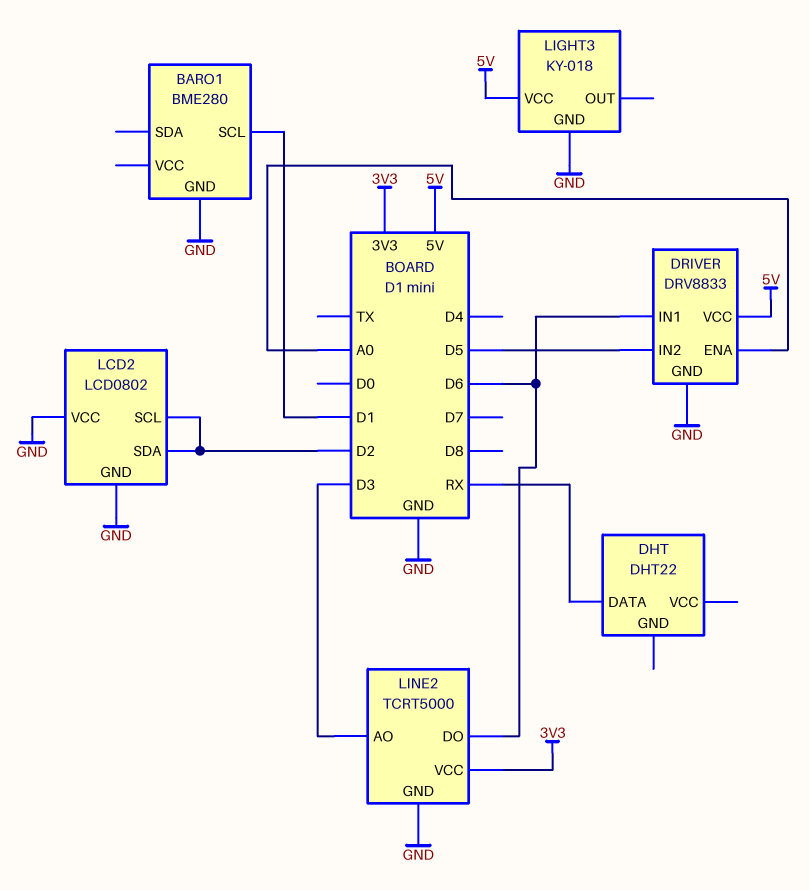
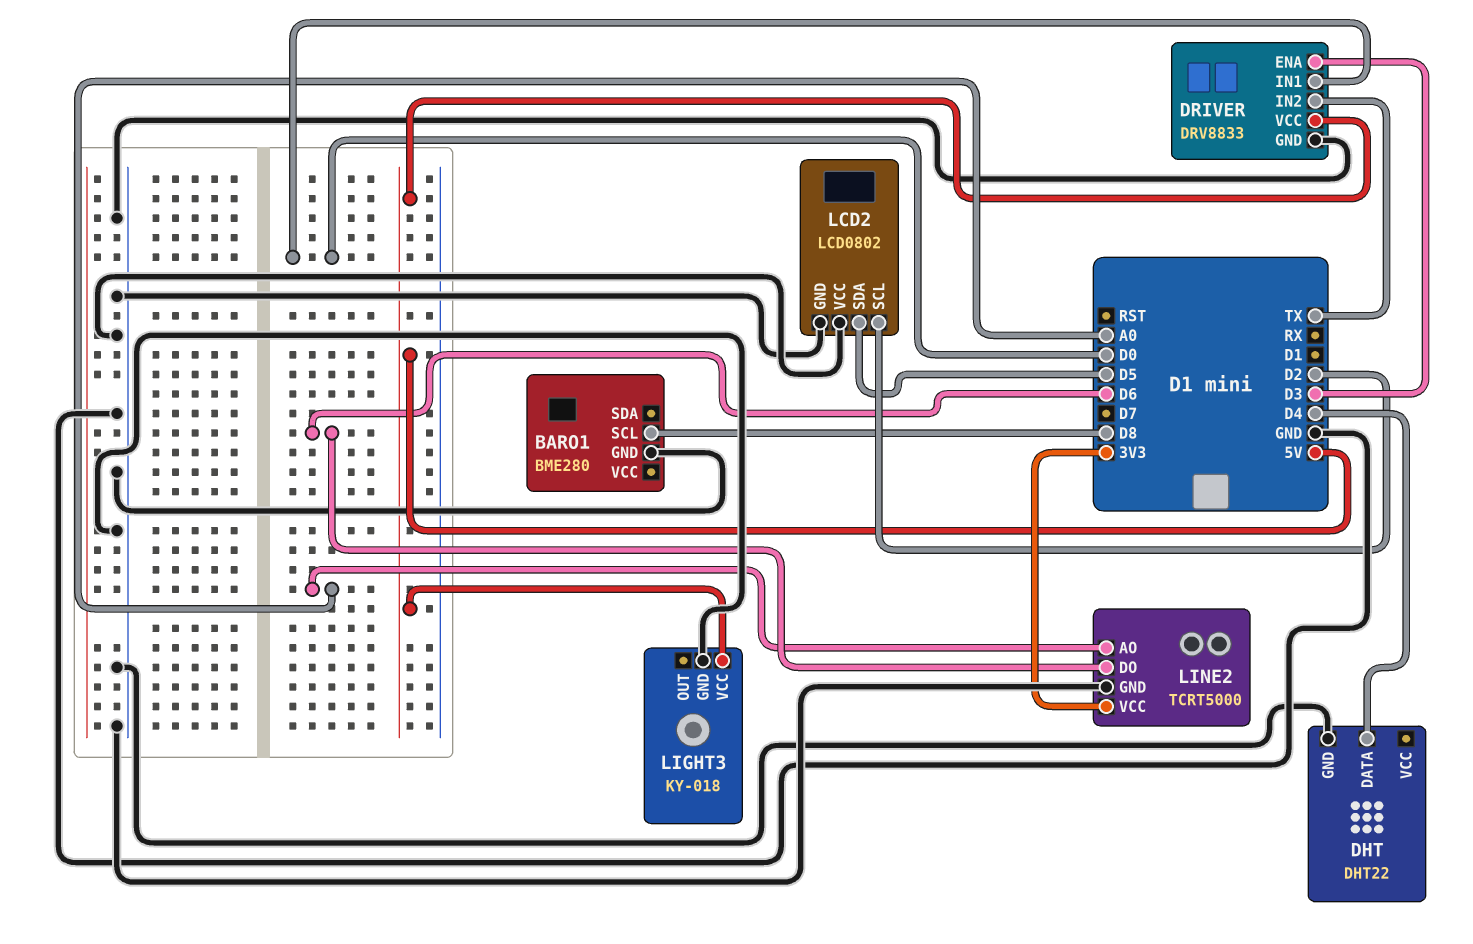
BARO1 pin SCL: D1 -> D8
DHT pin DATA: RX -> D4
DHT pin GND: none -> GND
DRIVER pin ENA: A0 -> D3
DRIVER pin IN1: D6 -> D0
DRIVER pin IN2: D5 -> TX
LCD2 pin SDA: D2 -> D5
LINE2 pin AO: D3 -> A0

